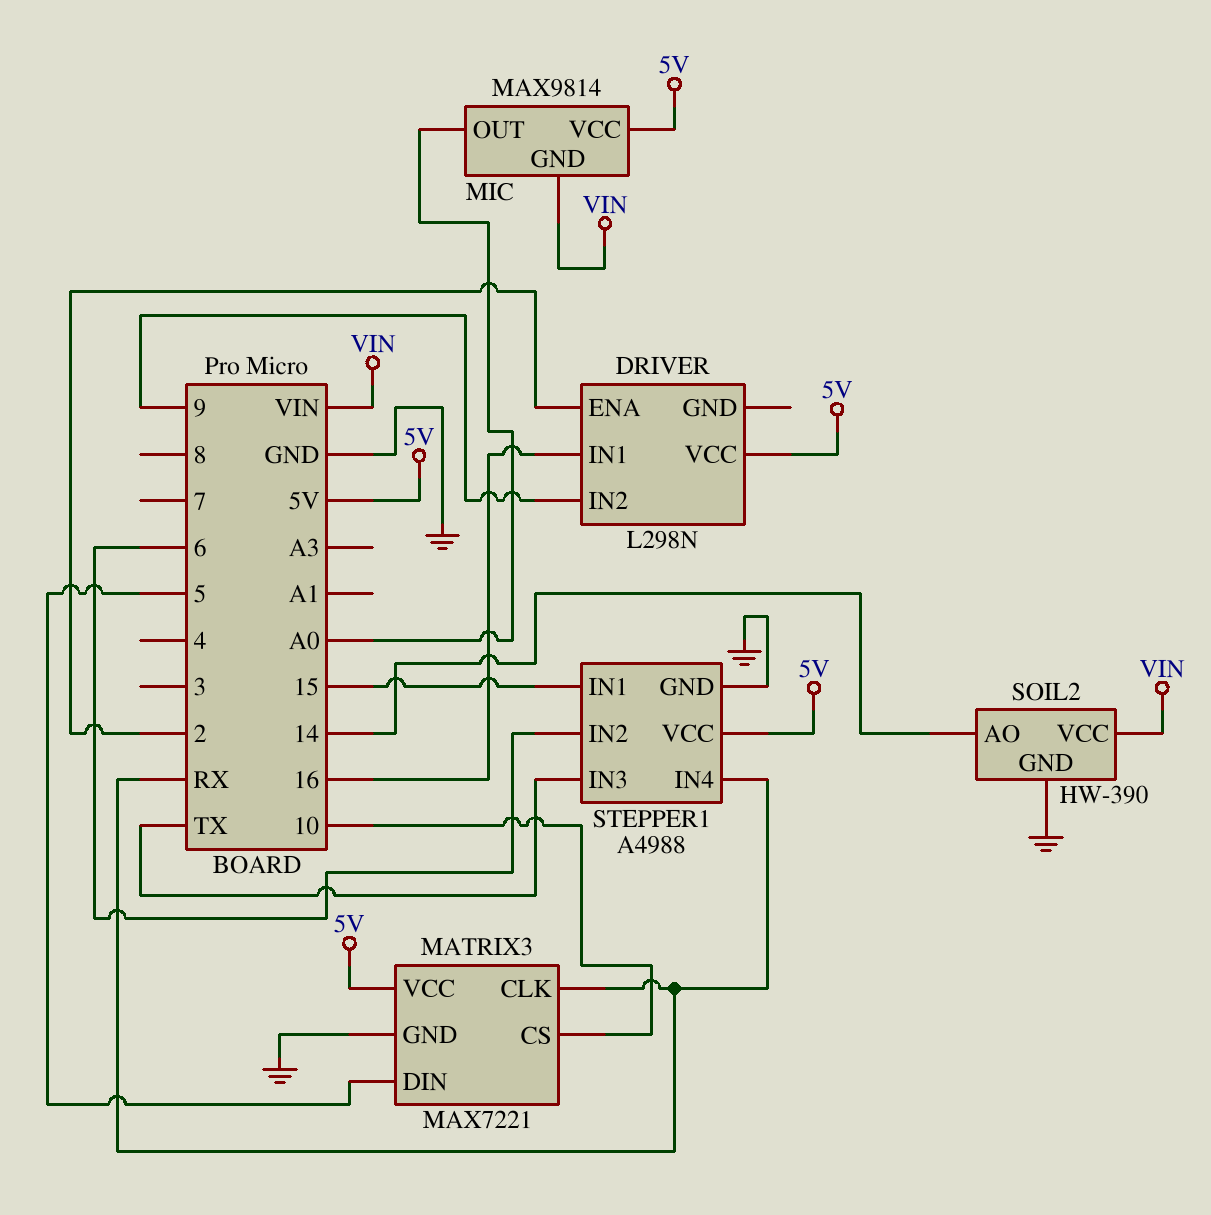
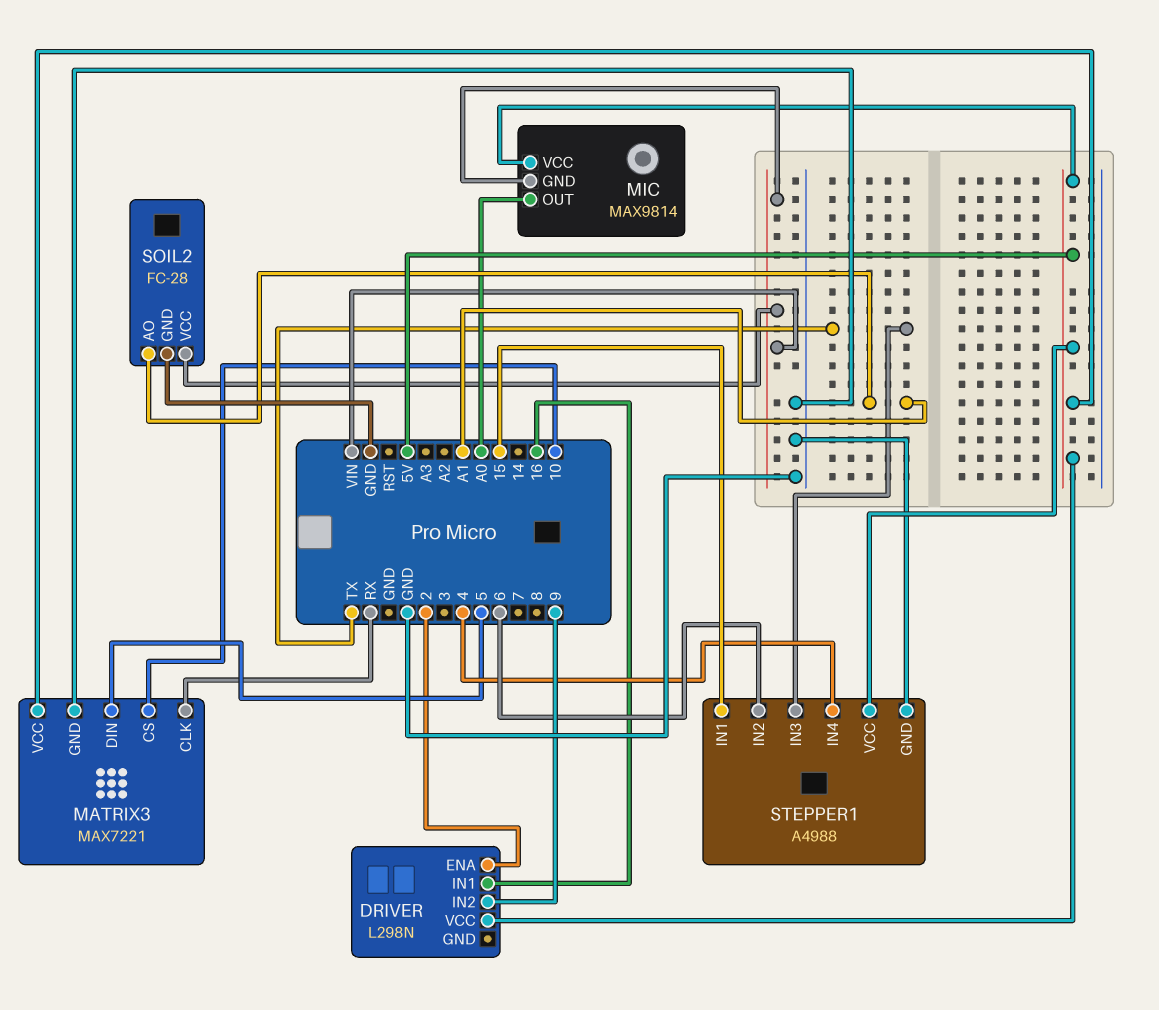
SOIL2: HW-390 -> FC-28
SOIL2 pin AO: 14 -> A1
STEPPER1 pin IN4: RX -> 4

